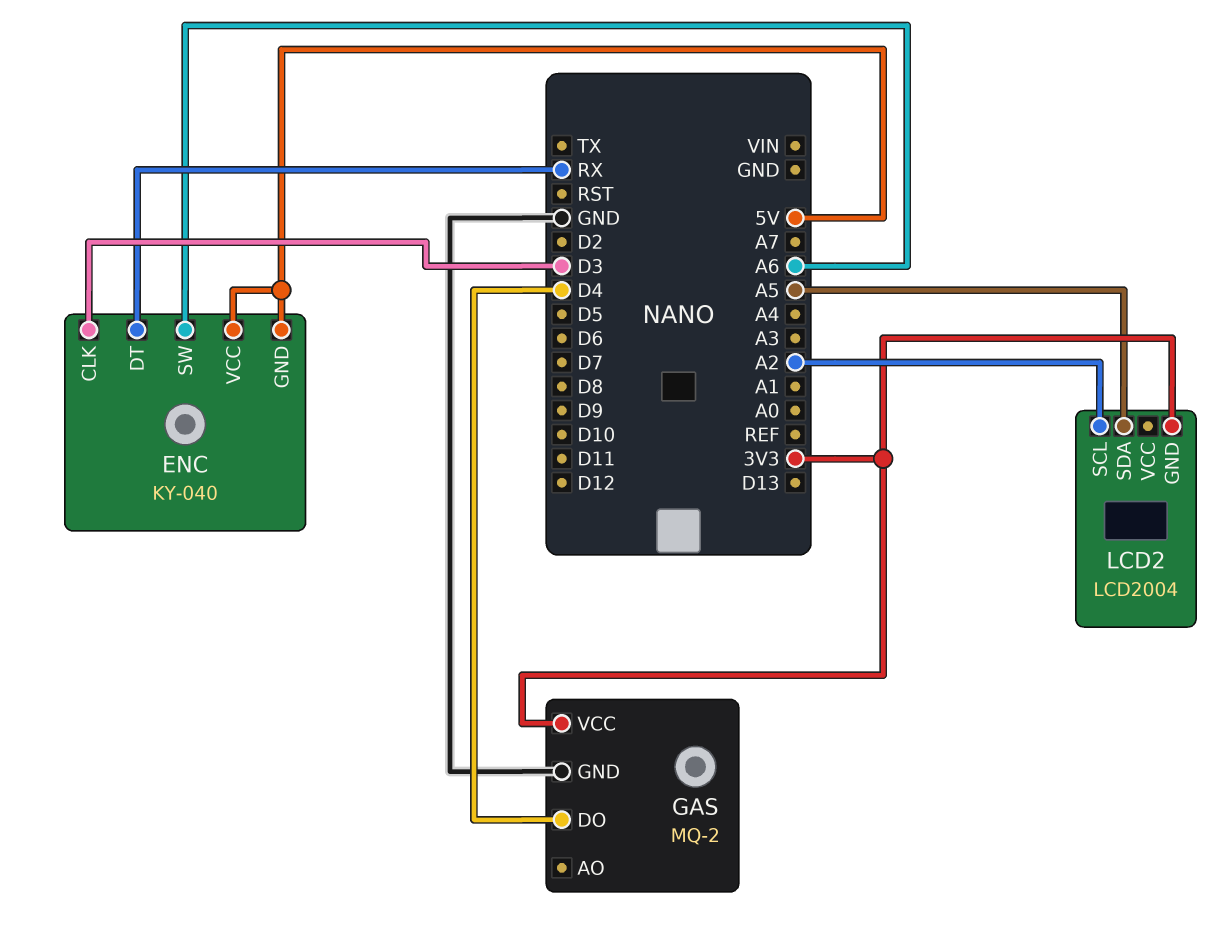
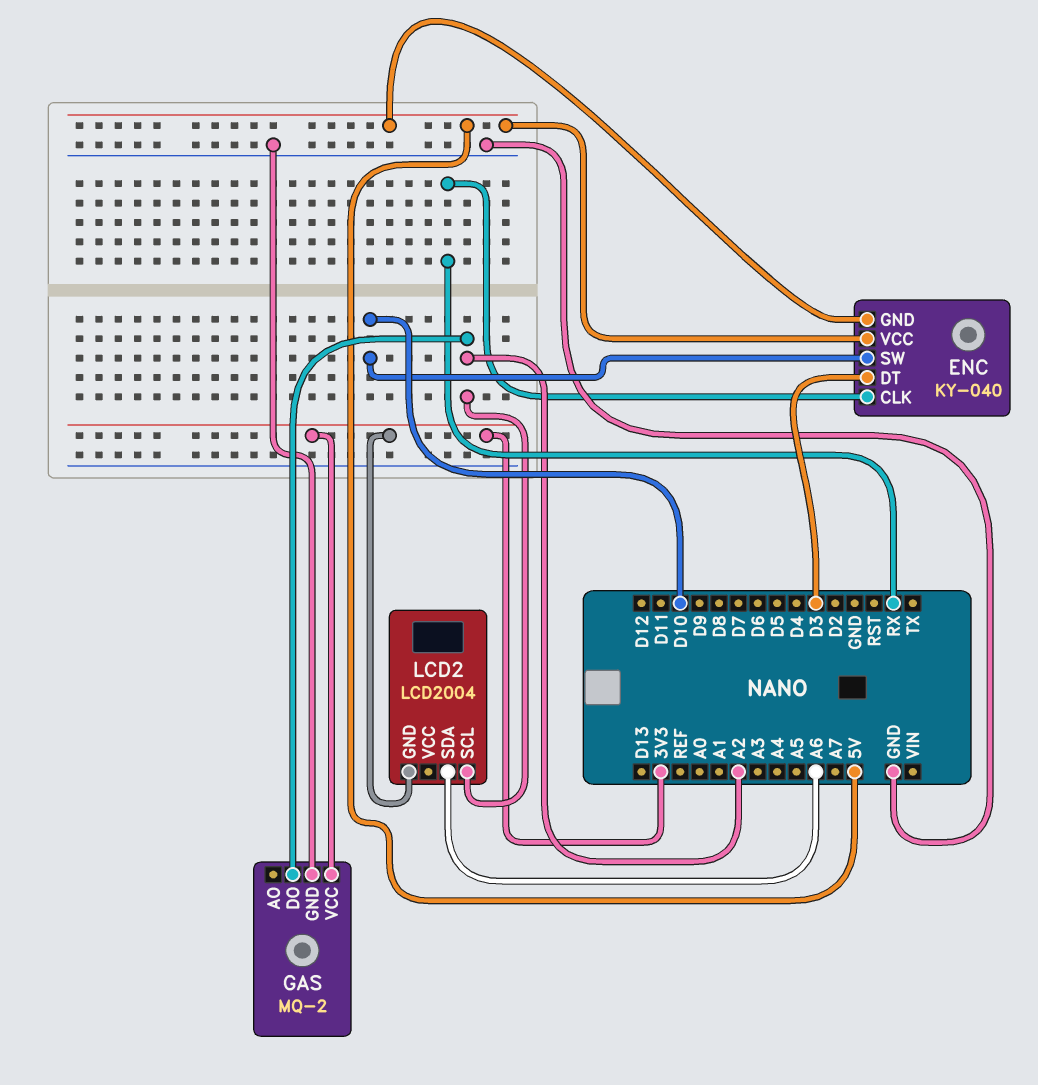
ENC pin CLK: D3 -> RX
ENC pin DT: RX -> D3
ENC pin SW: A6 -> D10
GAS pin DO: D4 -> A2
LCD2 pin SDA: A5 -> A6

